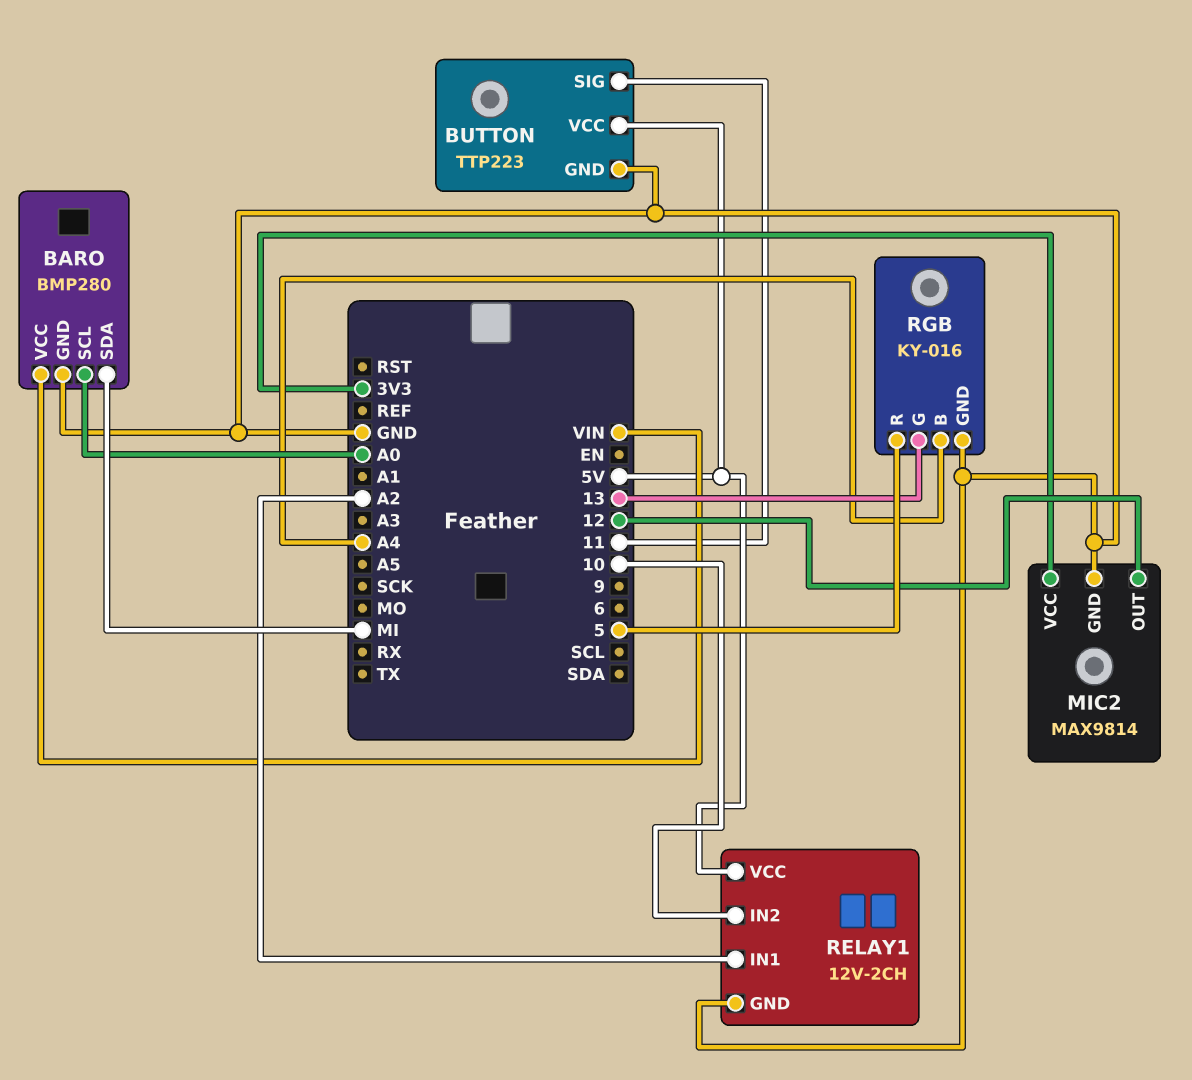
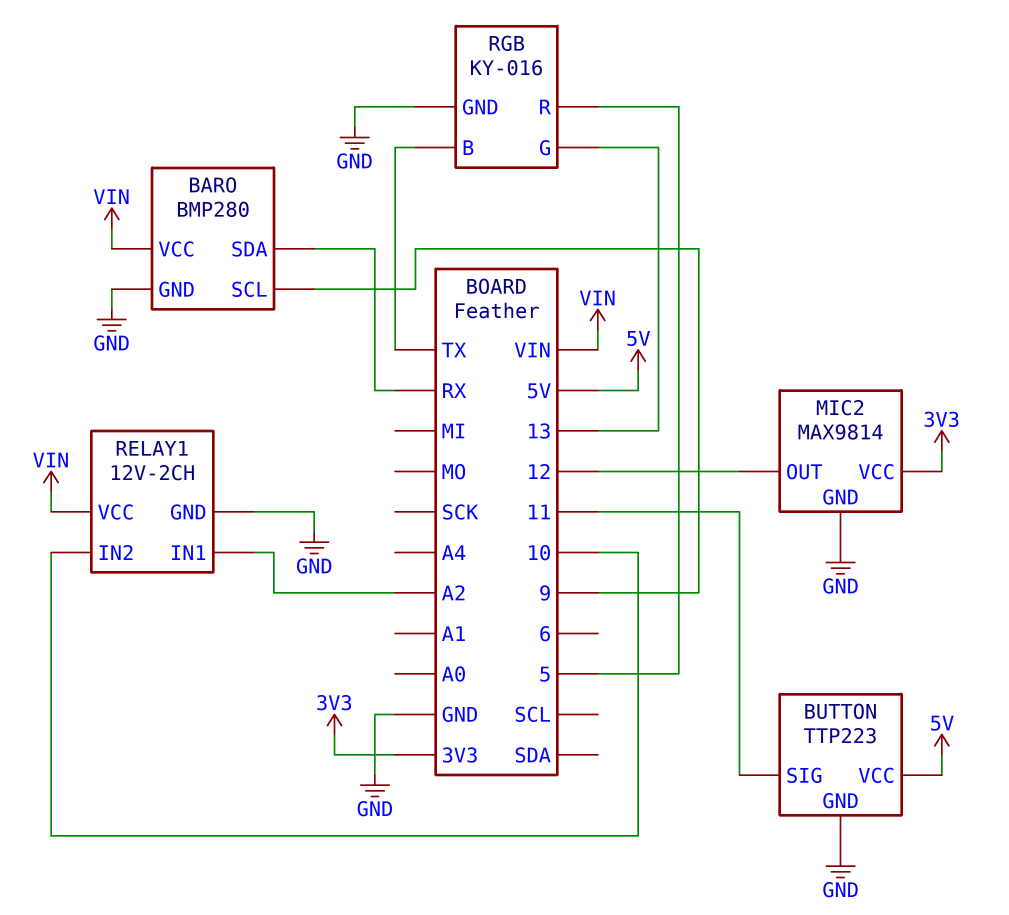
BARO pin SCL: A0 -> 9
BARO pin SDA: MI -> RX
RELAY1 pin VCC: 5V -> VIN
RGB pin B: A4 -> TX

